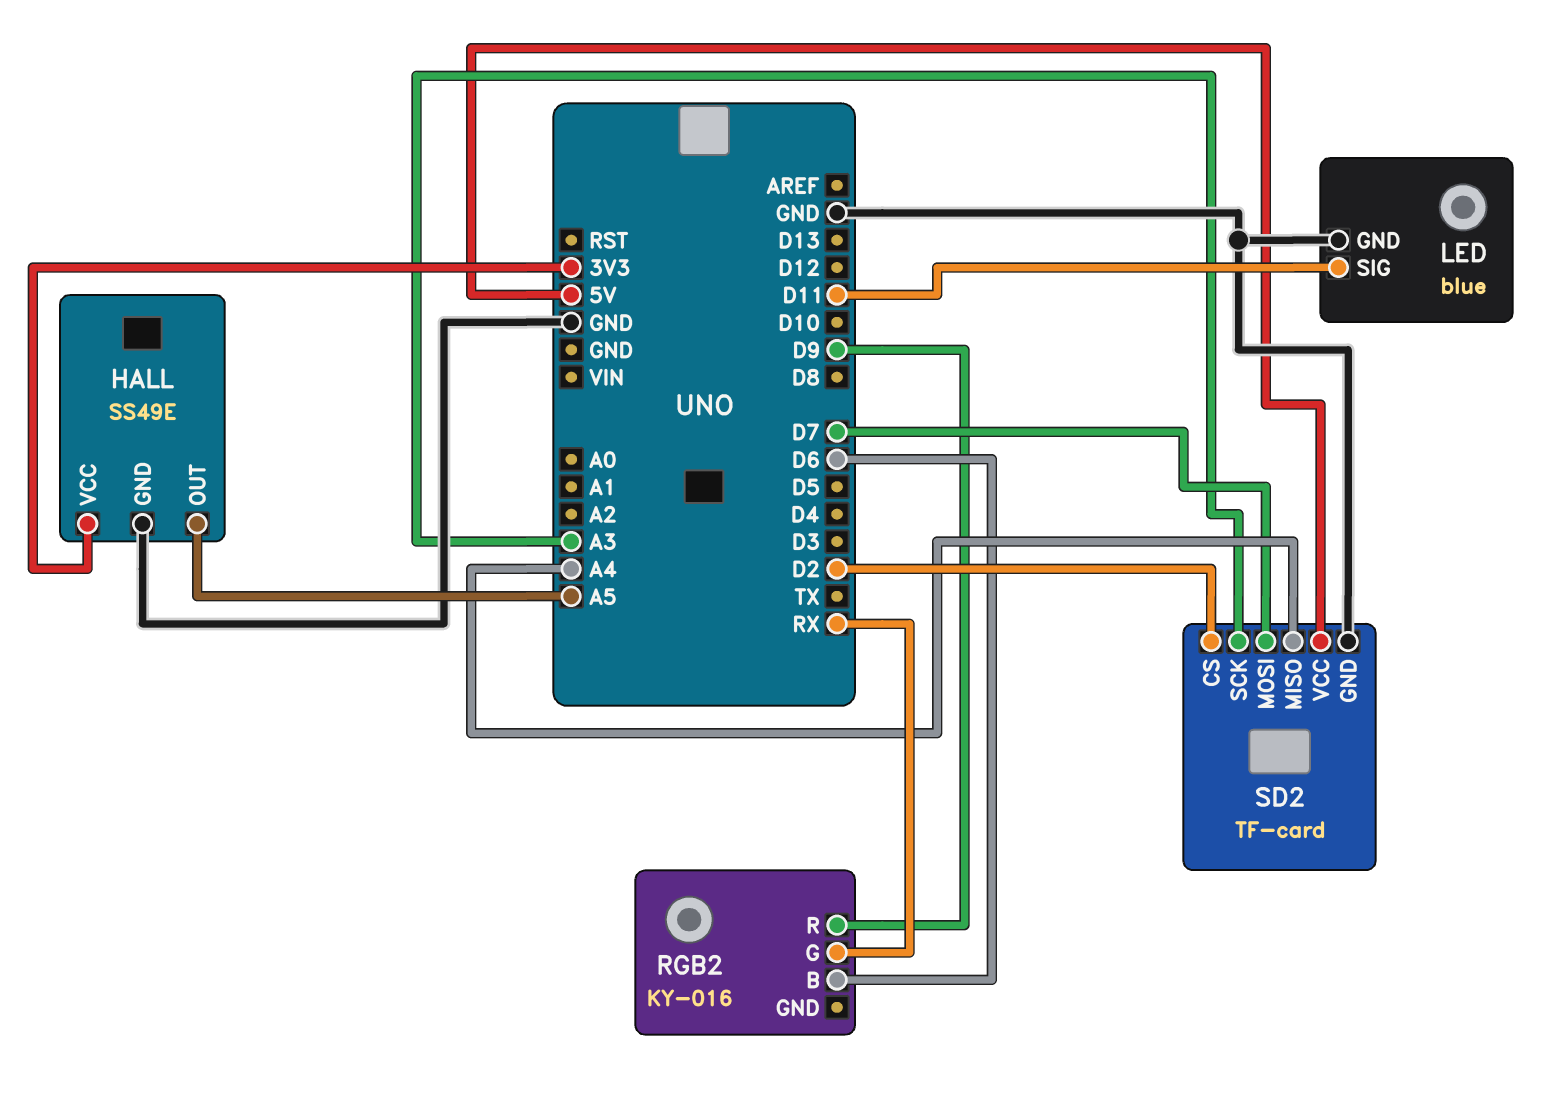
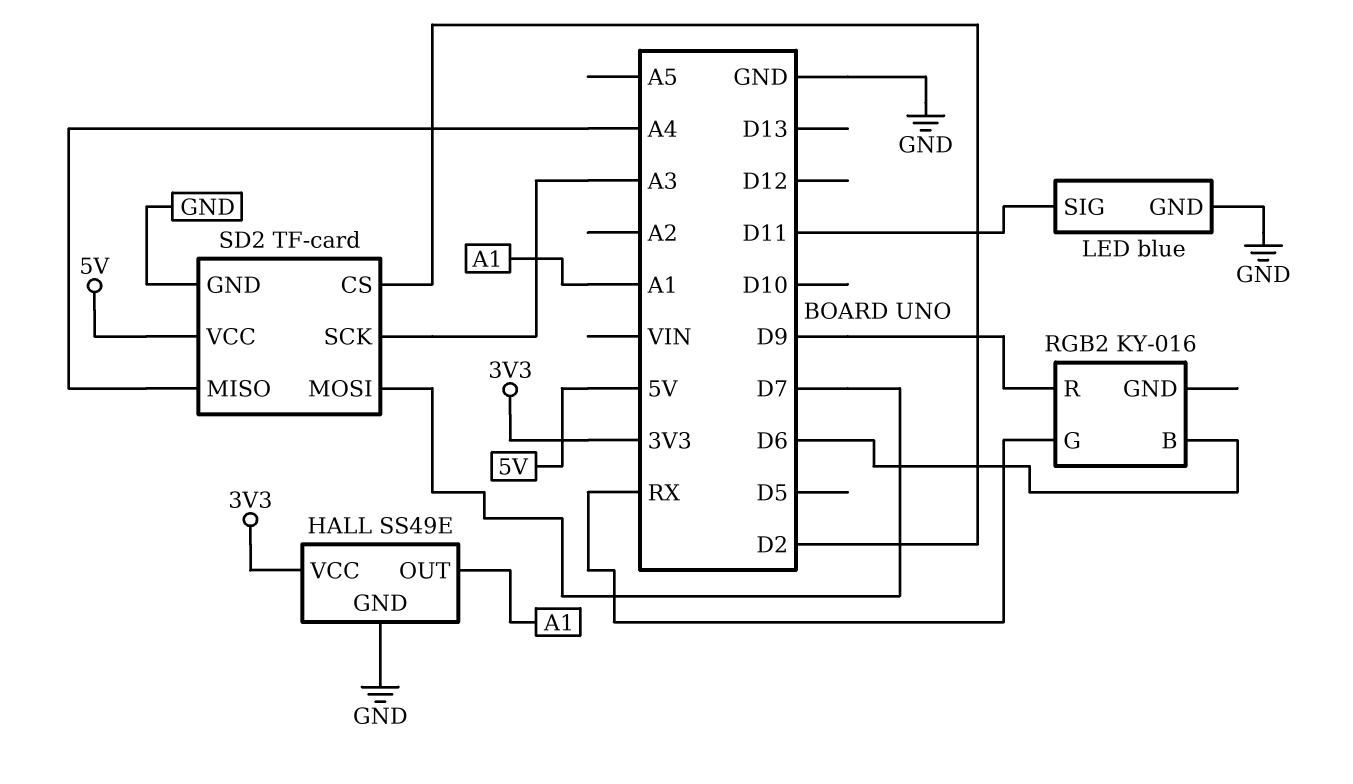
HALL pin OUT: A5 -> A1

